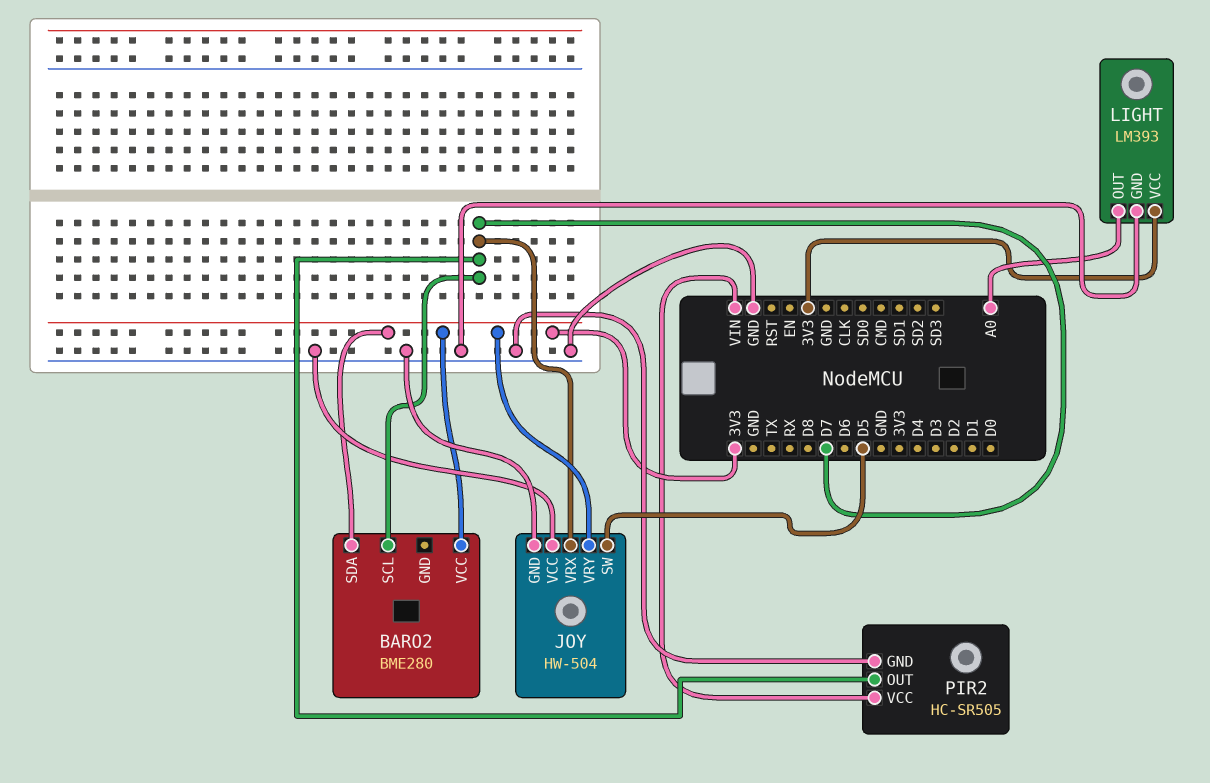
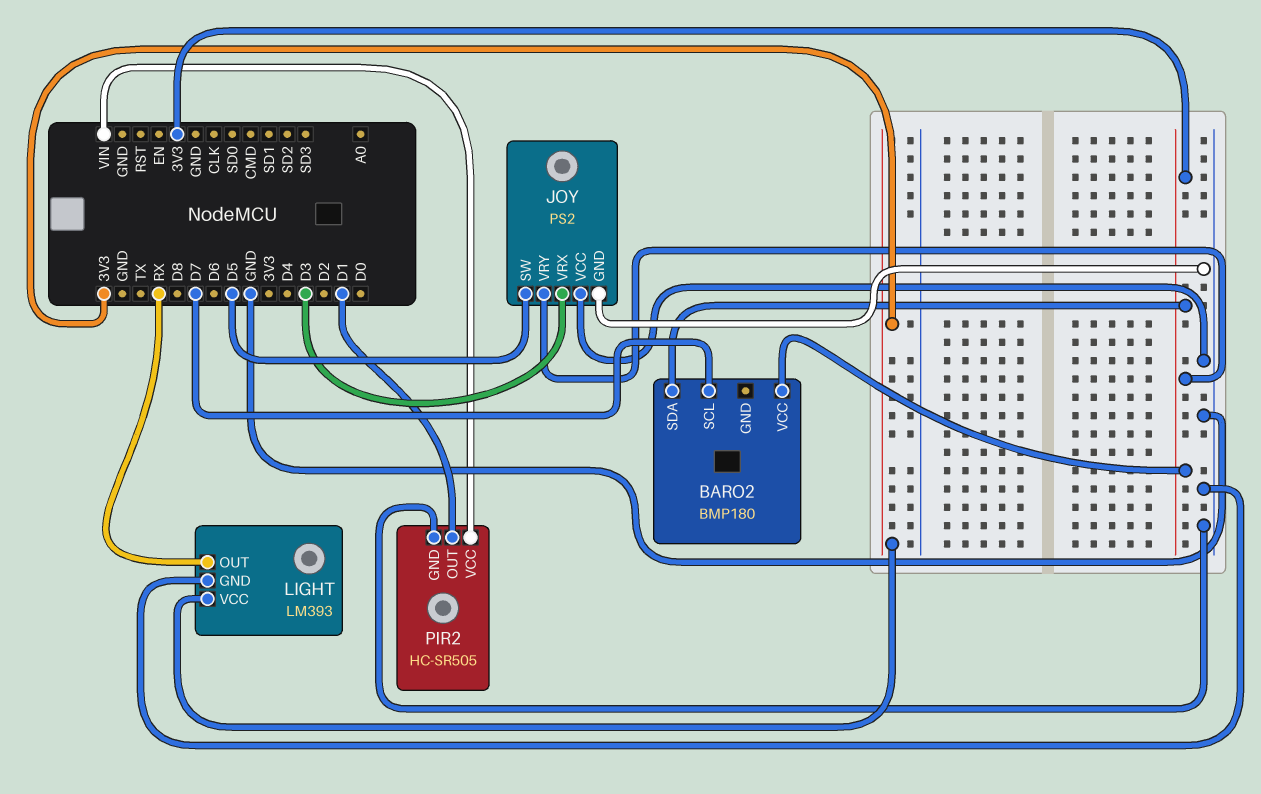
BARO2: BME280 -> BMP180
JOY: HW-504 -> PS2
JOY pin VRX: D7 -> D3
LIGHT pin OUT: A0 -> RX
PIR2 pin OUT: D7 -> D1

